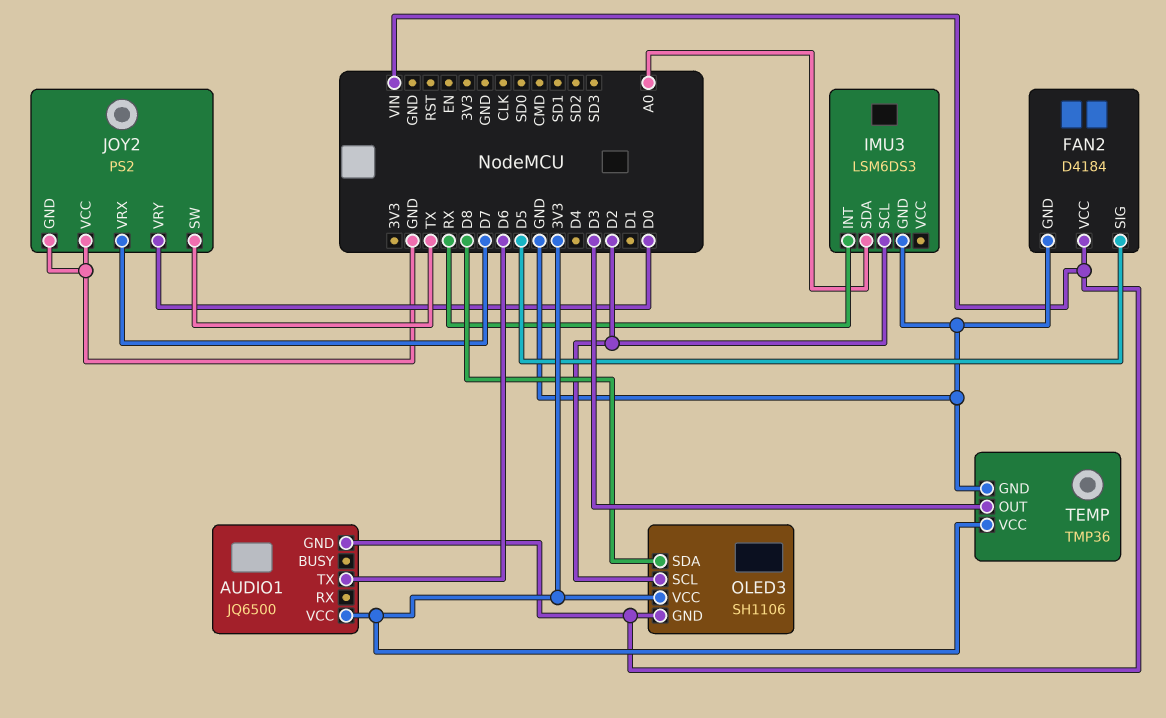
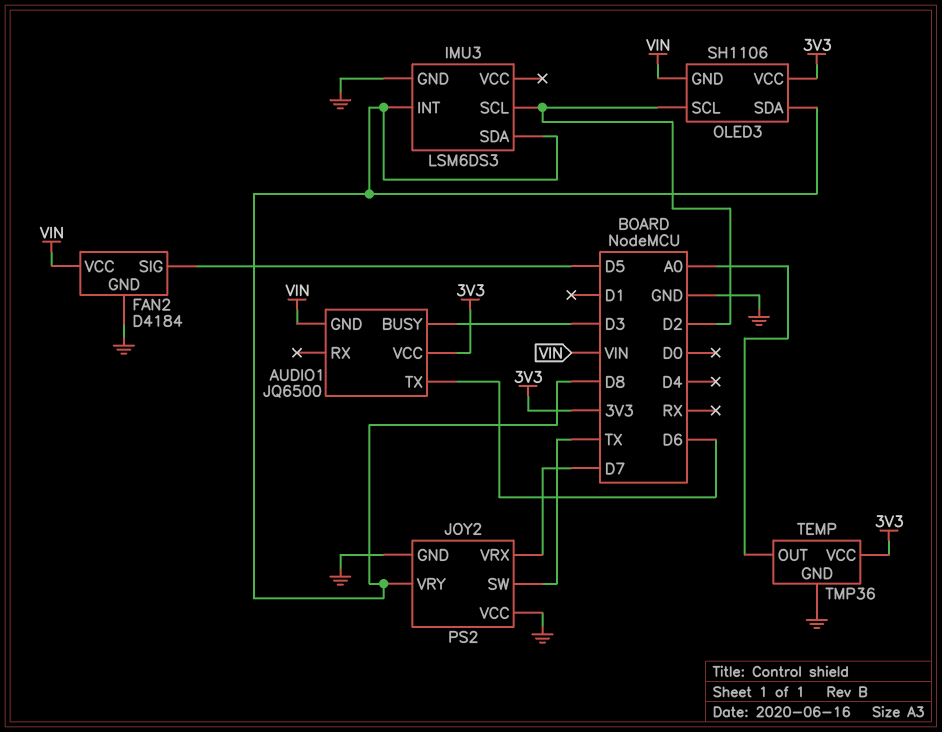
AUDIO1 pin BUSY: none -> D3
IMU3 pin INT: RX -> D8
IMU3 pin SDA: A0 -> D8
JOY2 pin VRY: D0 -> D8
TEMP pin OUT: D3 -> A0

